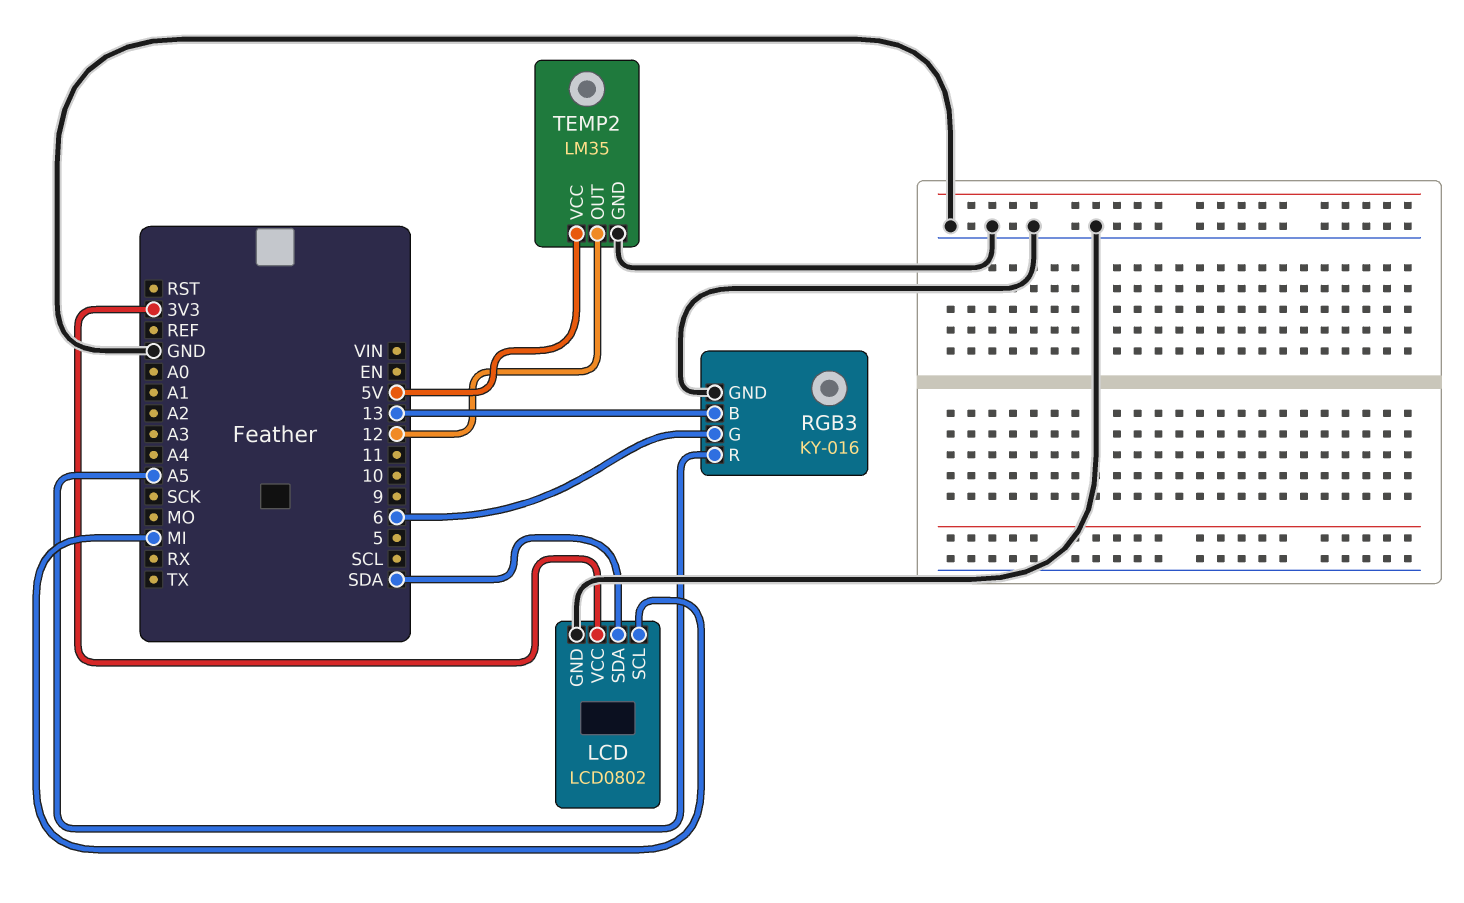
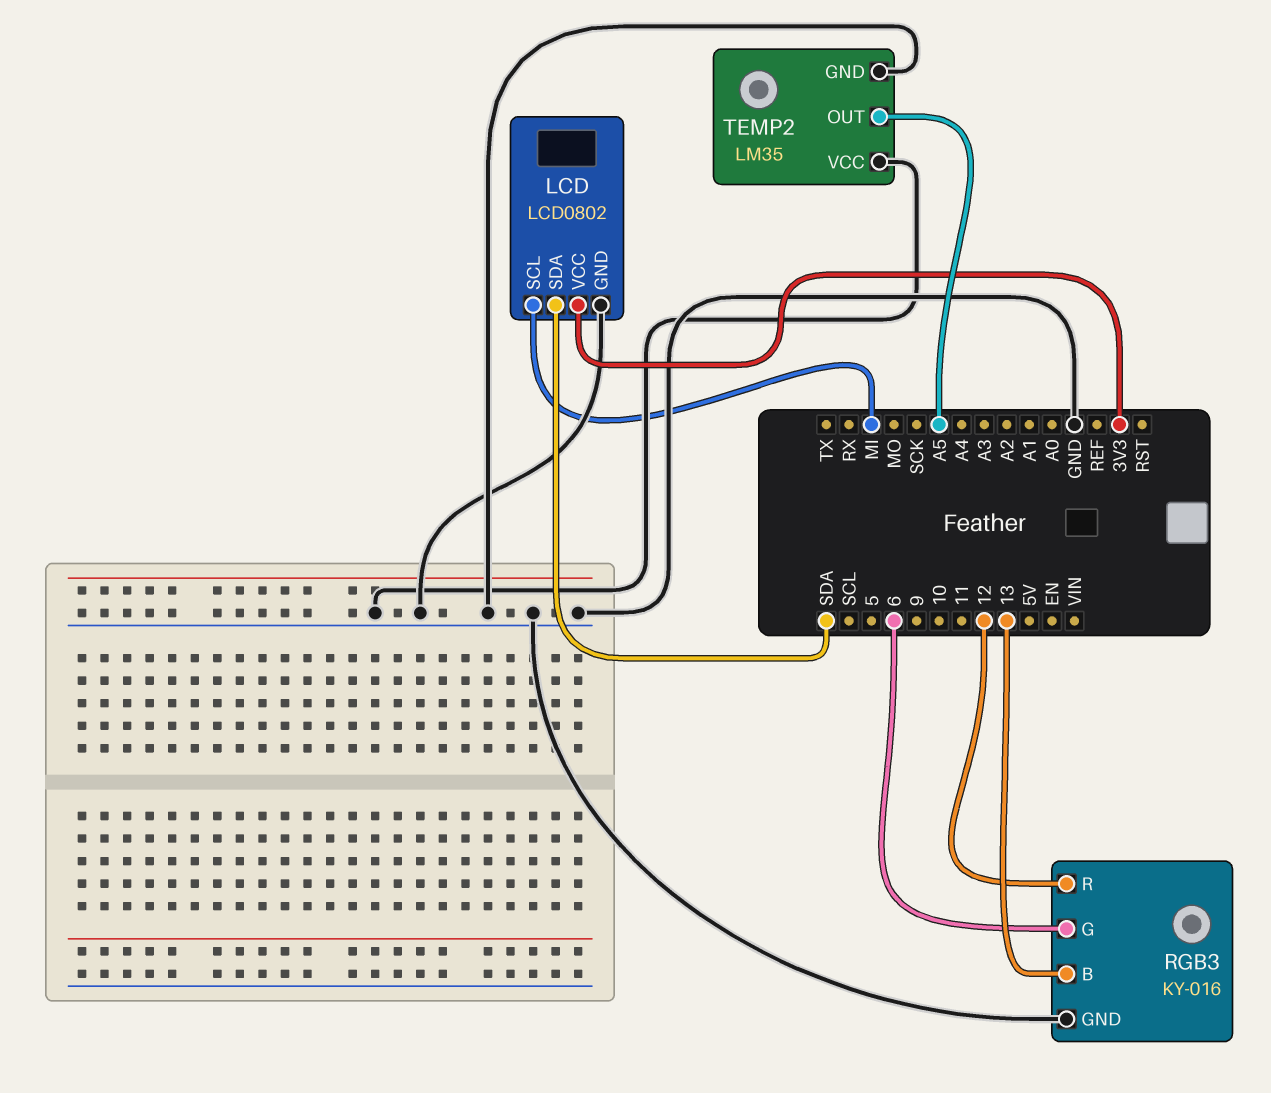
RGB3 pin R: A5 -> 12
TEMP2 pin OUT: 12 -> A5
TEMP2 pin VCC: 5V -> GND

